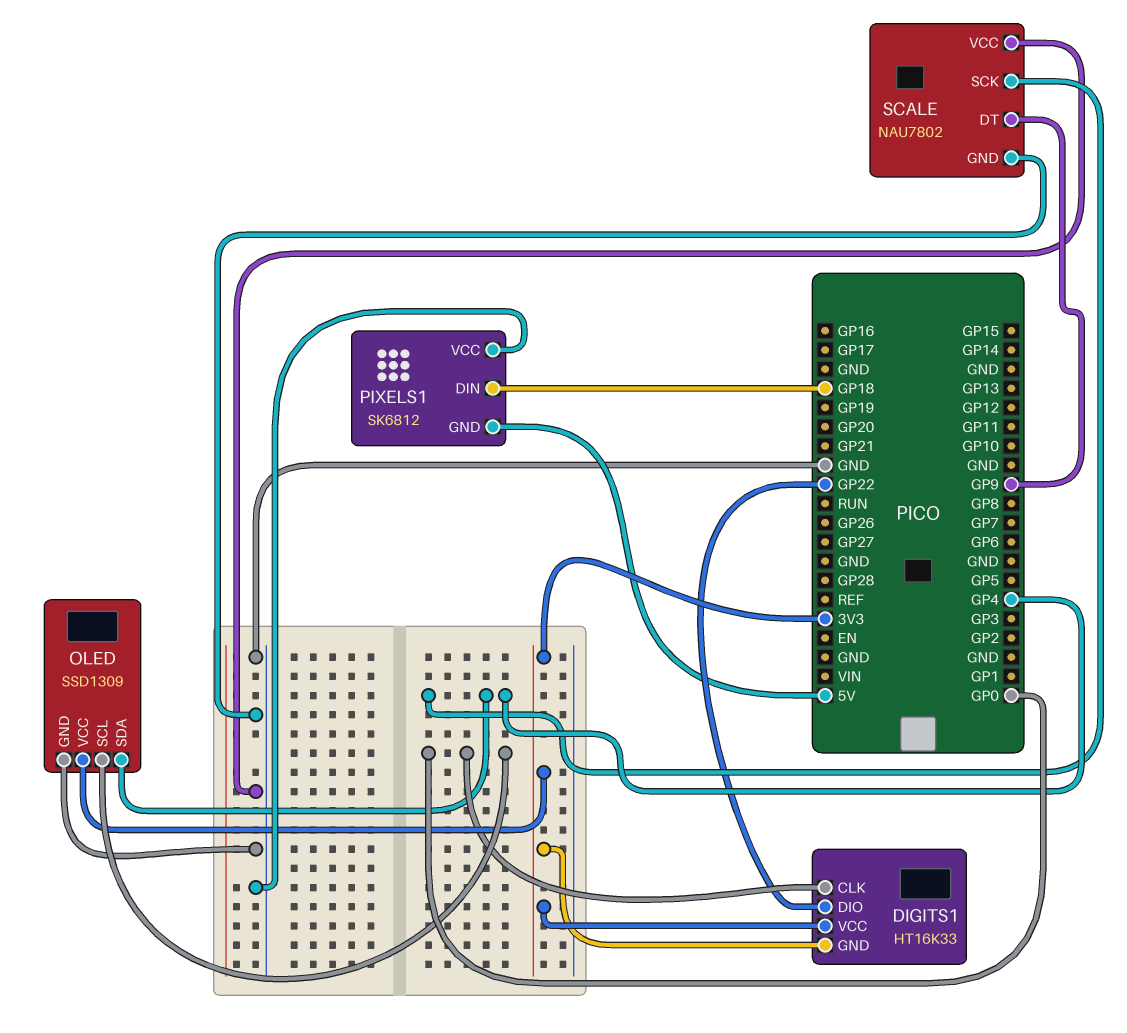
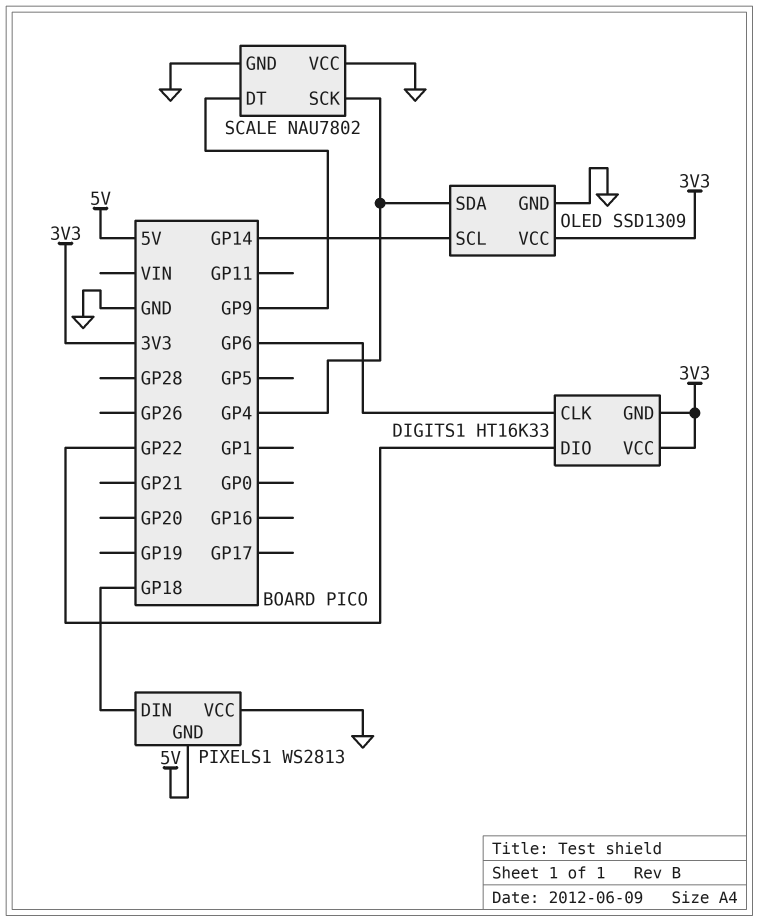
DIGITS1 pin CLK: GP0 -> GP6
OLED pin SCL: GP0 -> GP14
PIXELS1: SK6812 -> WS2813

